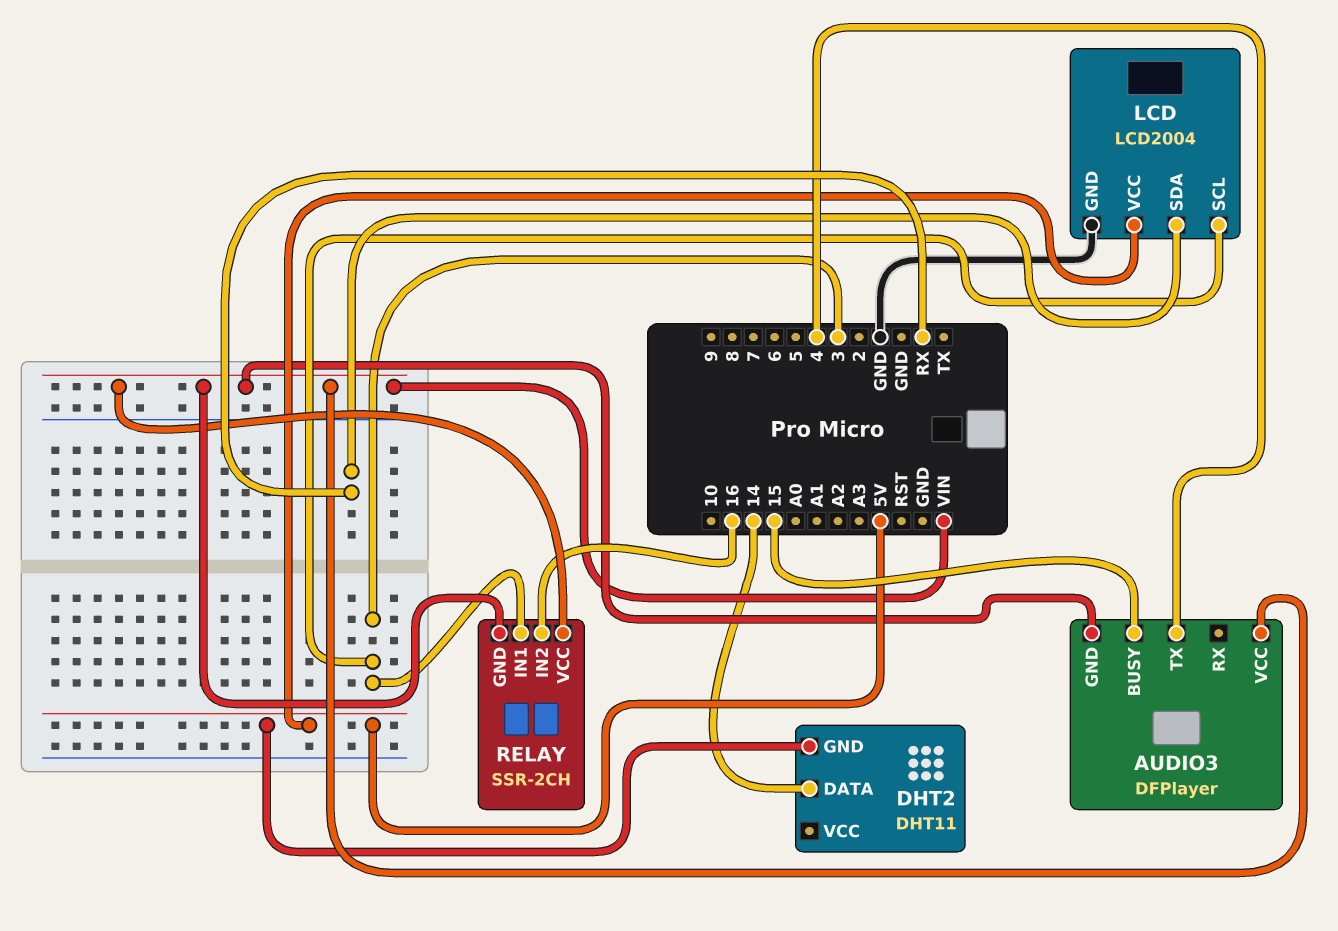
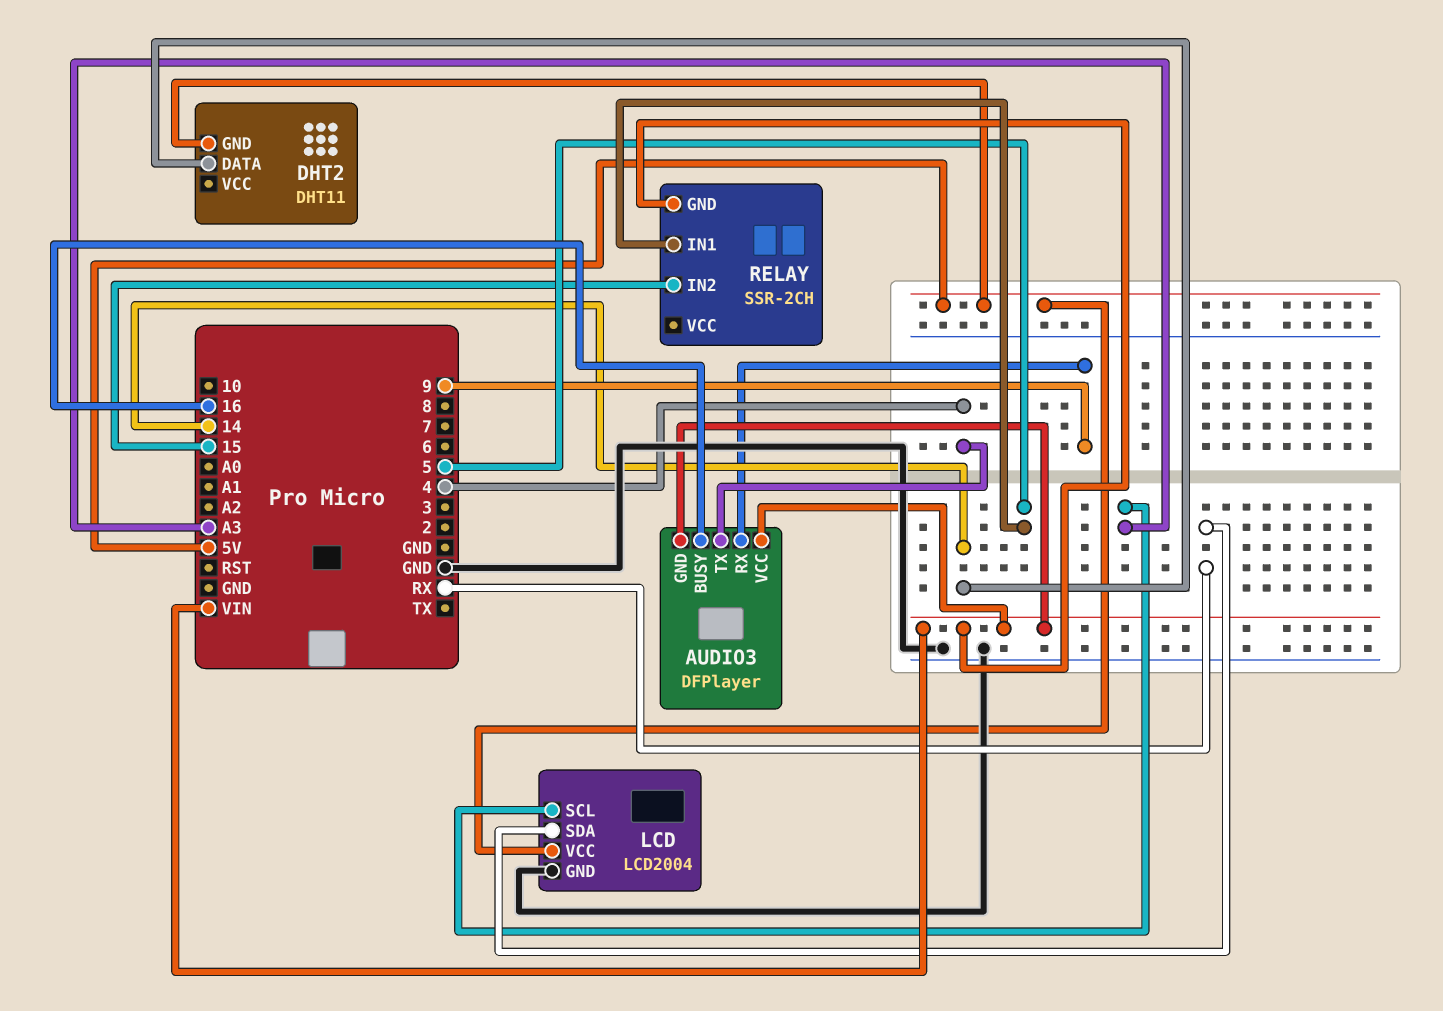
AUDIO3 pin BUSY: 15 -> 16
AUDIO3 pin RX: none -> 9
LCD pin SCL: 3 -> A3
RELAY pin IN1: 3 -> 5
RELAY pin IN2: 16 -> 15
RELAY pin VCC: VIN -> none

